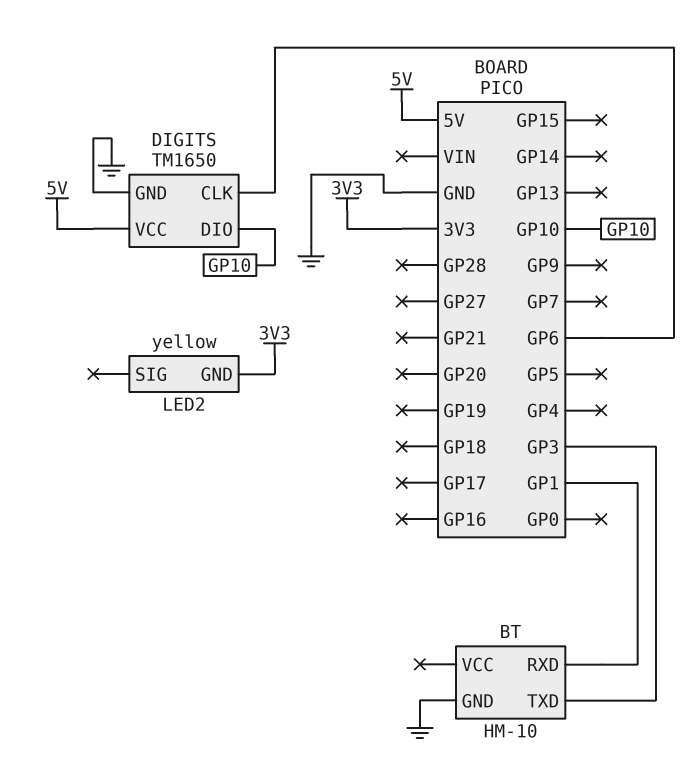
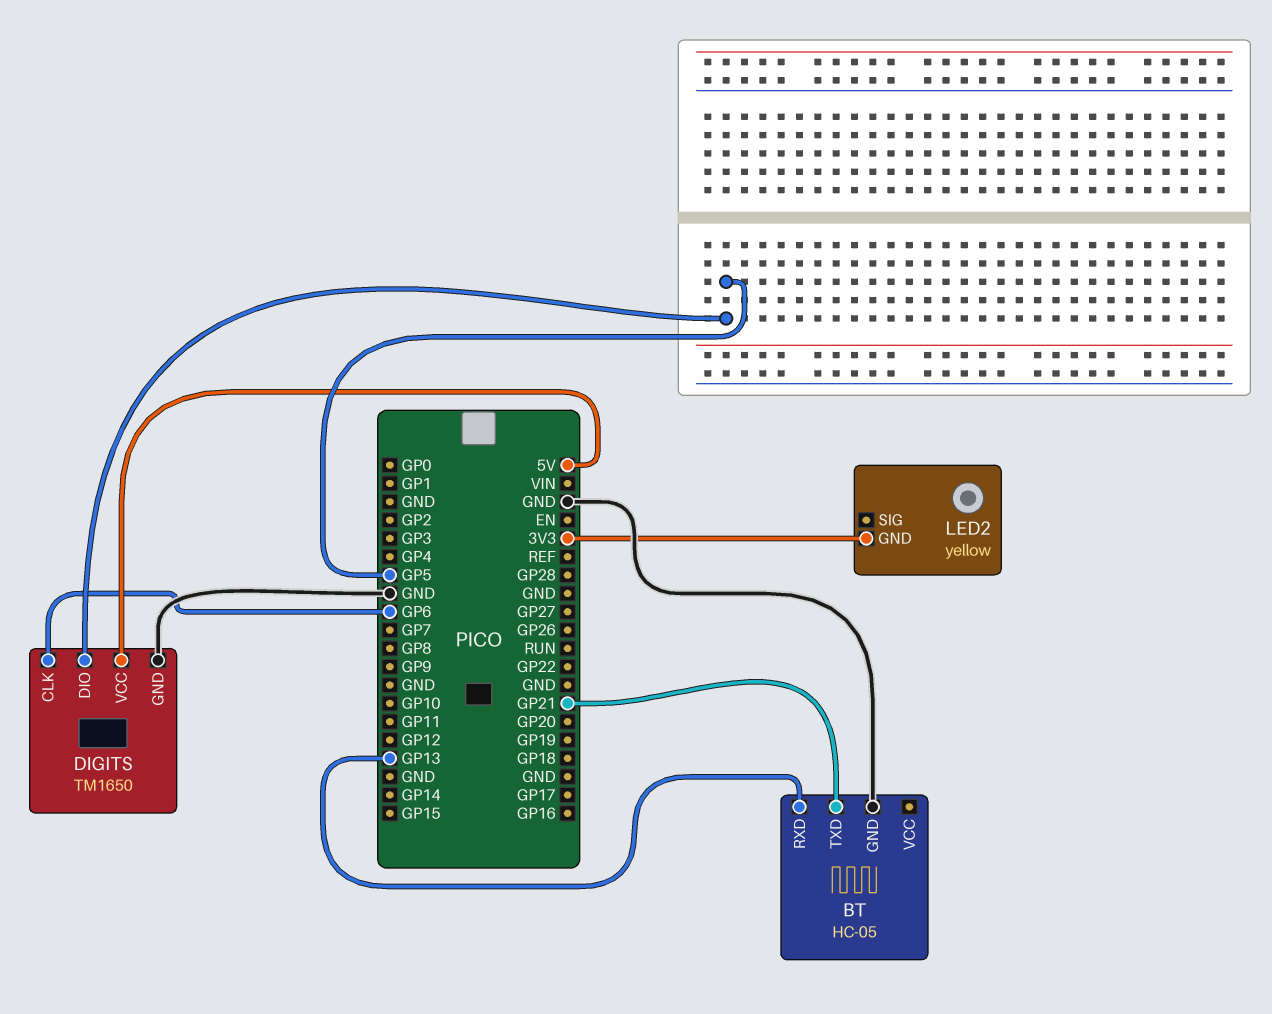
BT: HM-10 -> HC-05
BT pin RXD: GP1 -> GP13
BT pin TXD: GP3 -> GP21
DIGITS pin DIO: GP10 -> GP5

